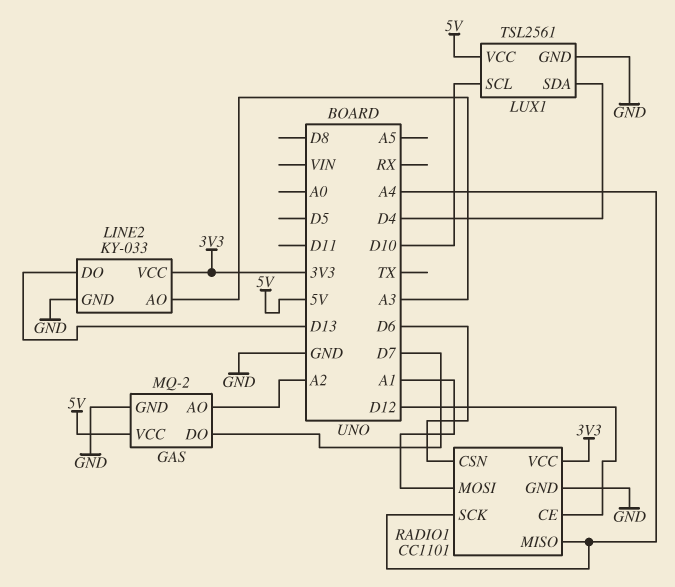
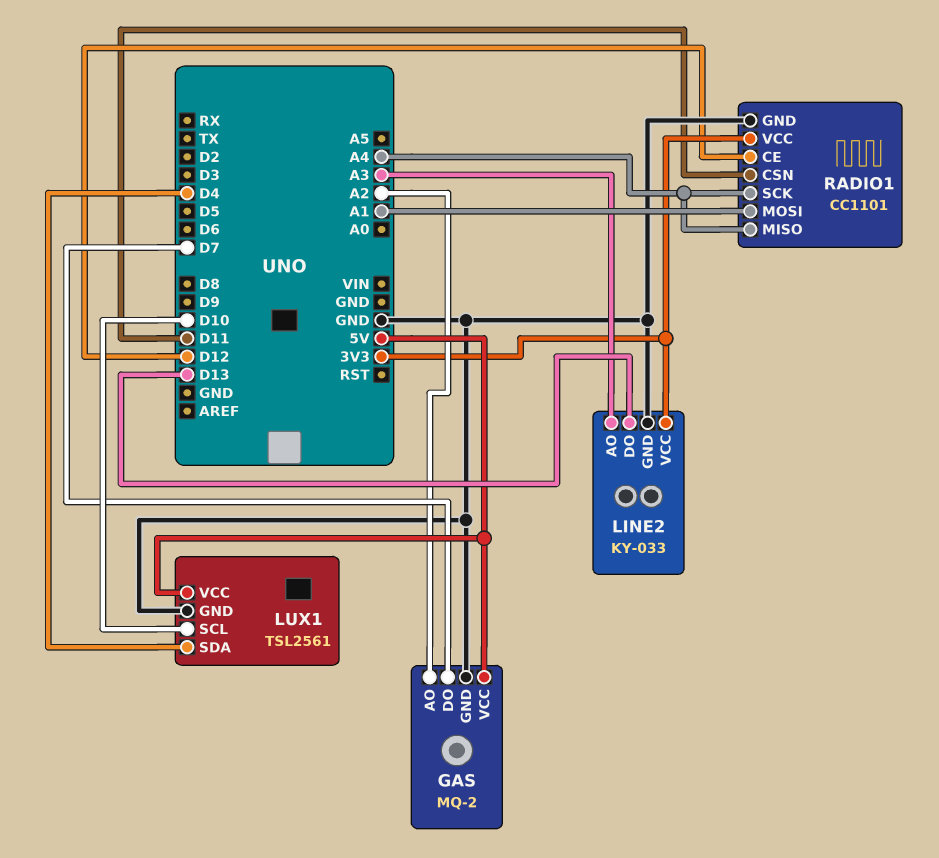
RADIO1 pin CSN: D6 -> D11

